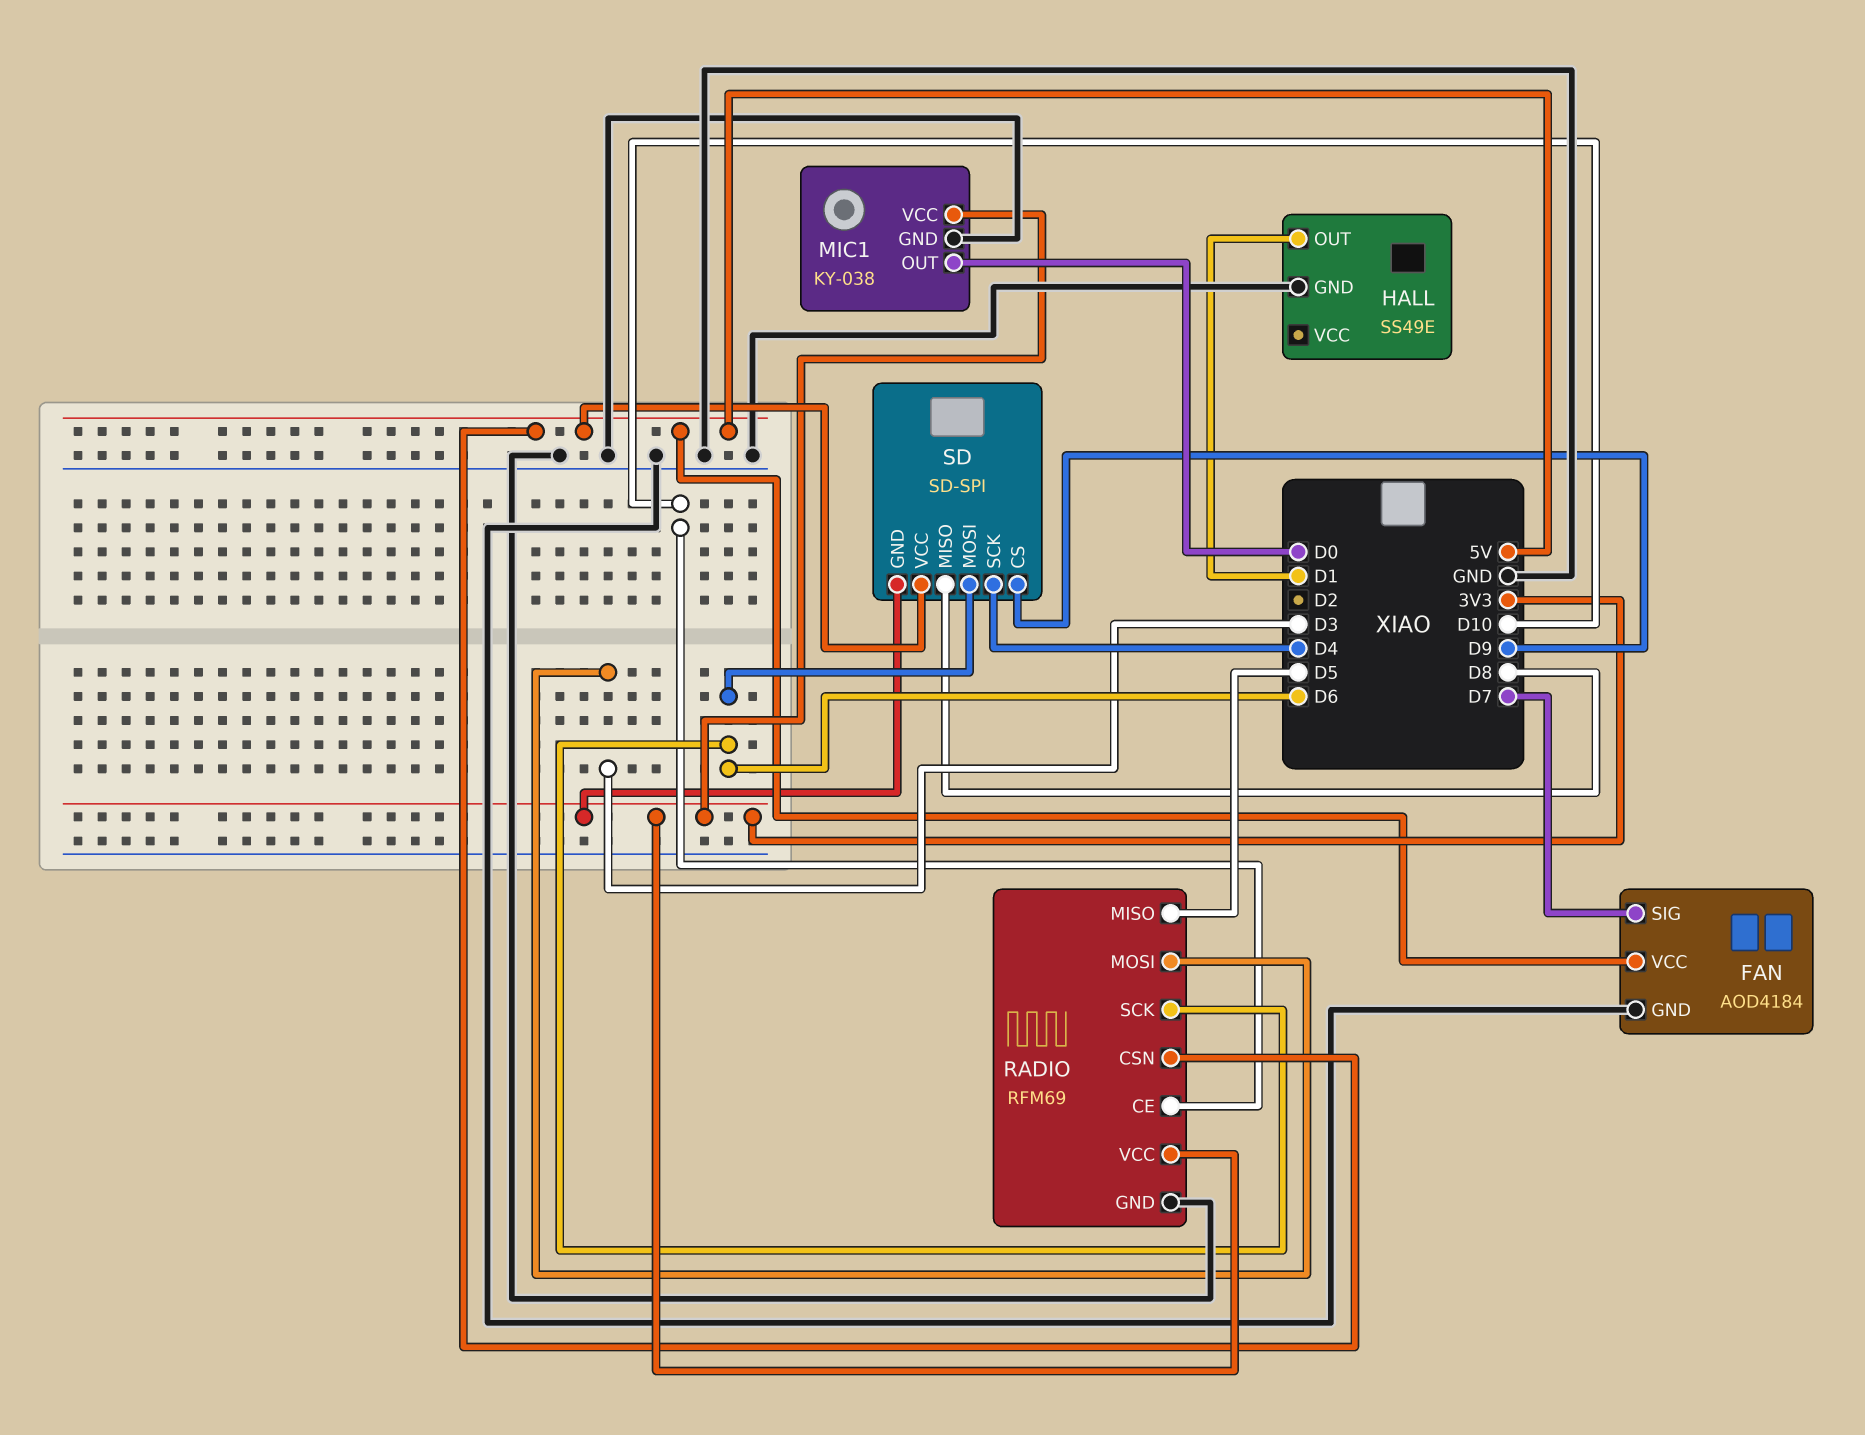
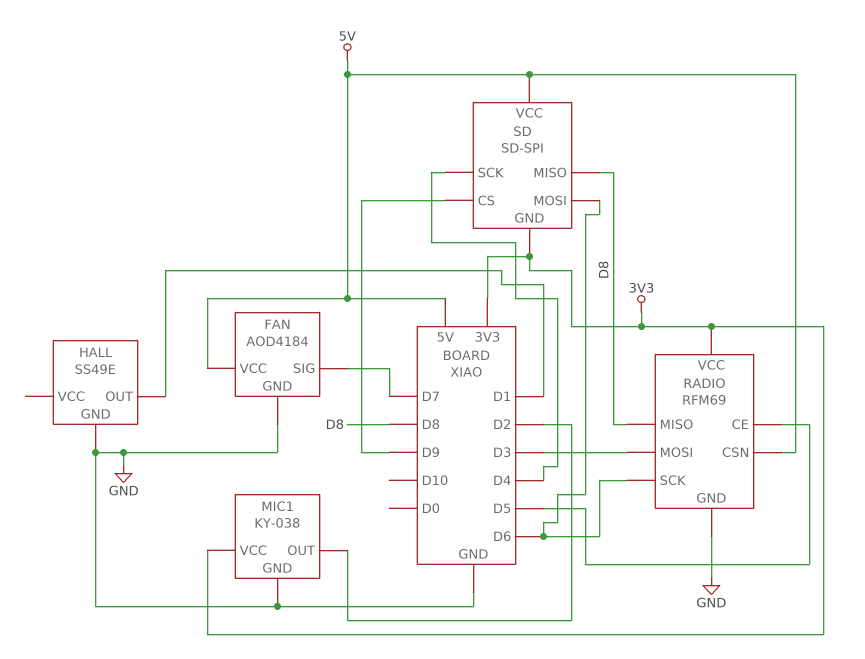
MIC1 pin OUT: D0 -> D2
RADIO pin CE: D10 -> D5
RADIO pin MISO: D5 -> D8

